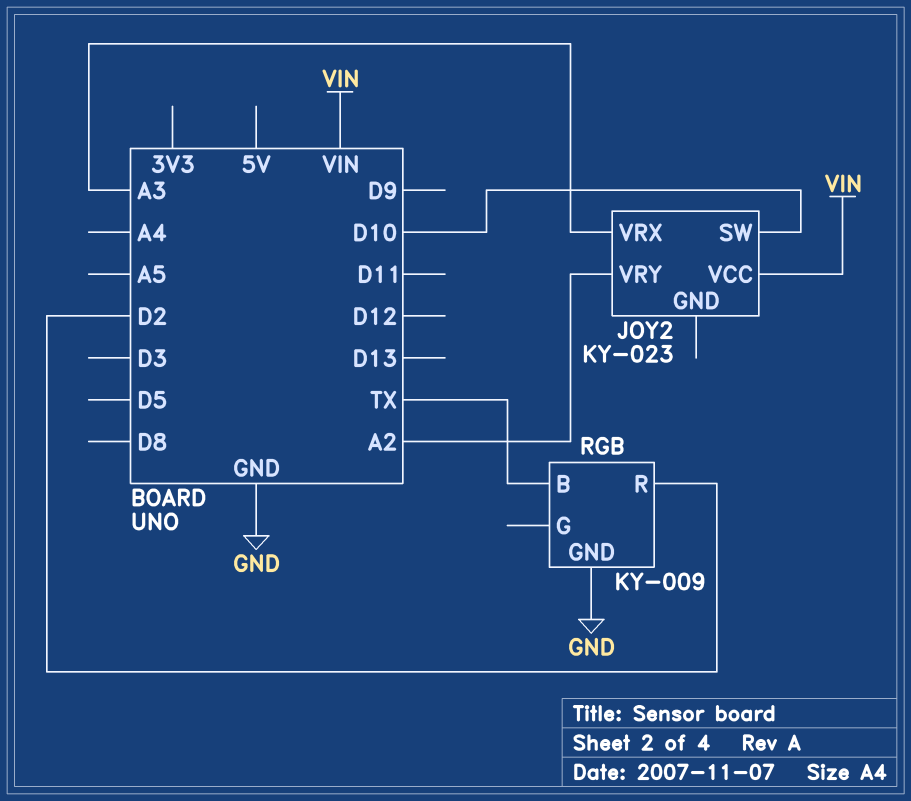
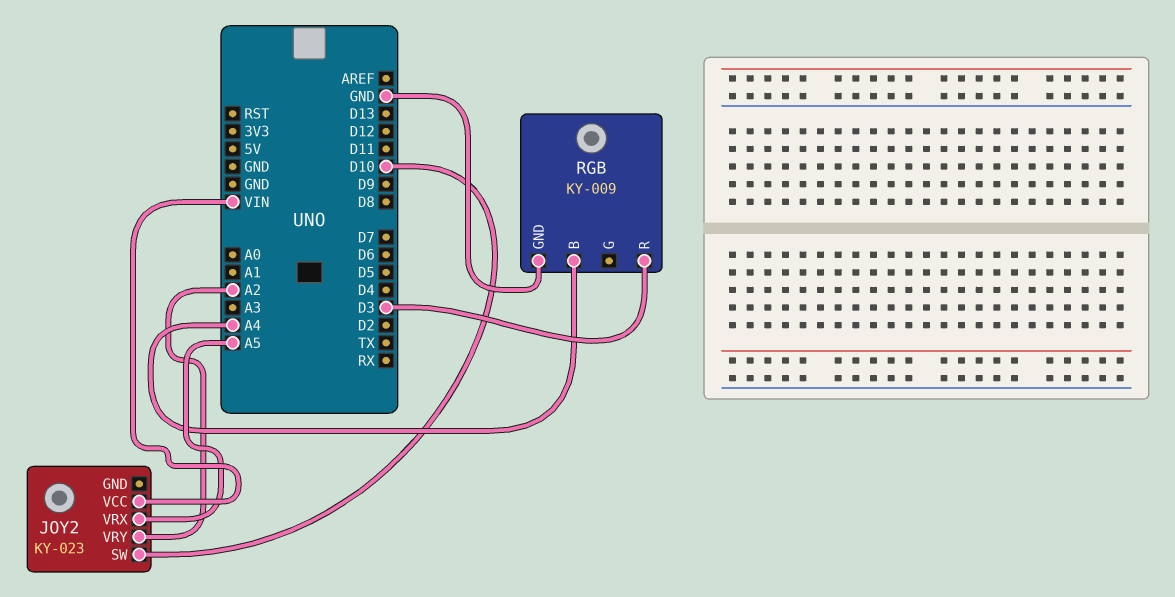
JOY2 pin VRX: A3 -> A5
RGB pin B: TX -> A4
RGB pin R: D2 -> D3

